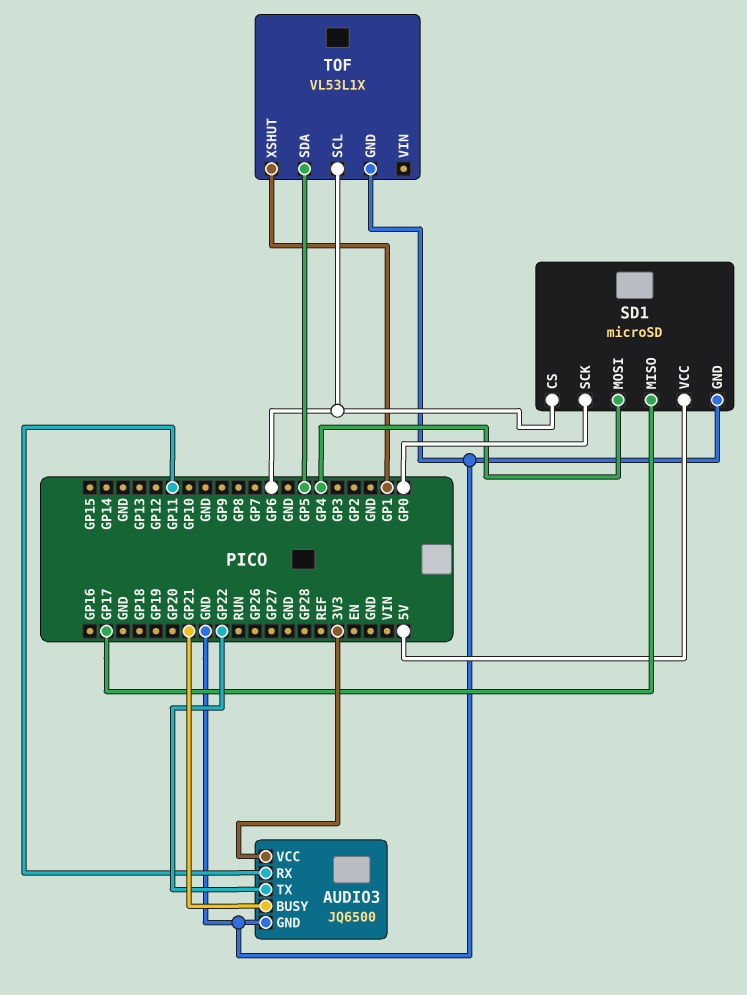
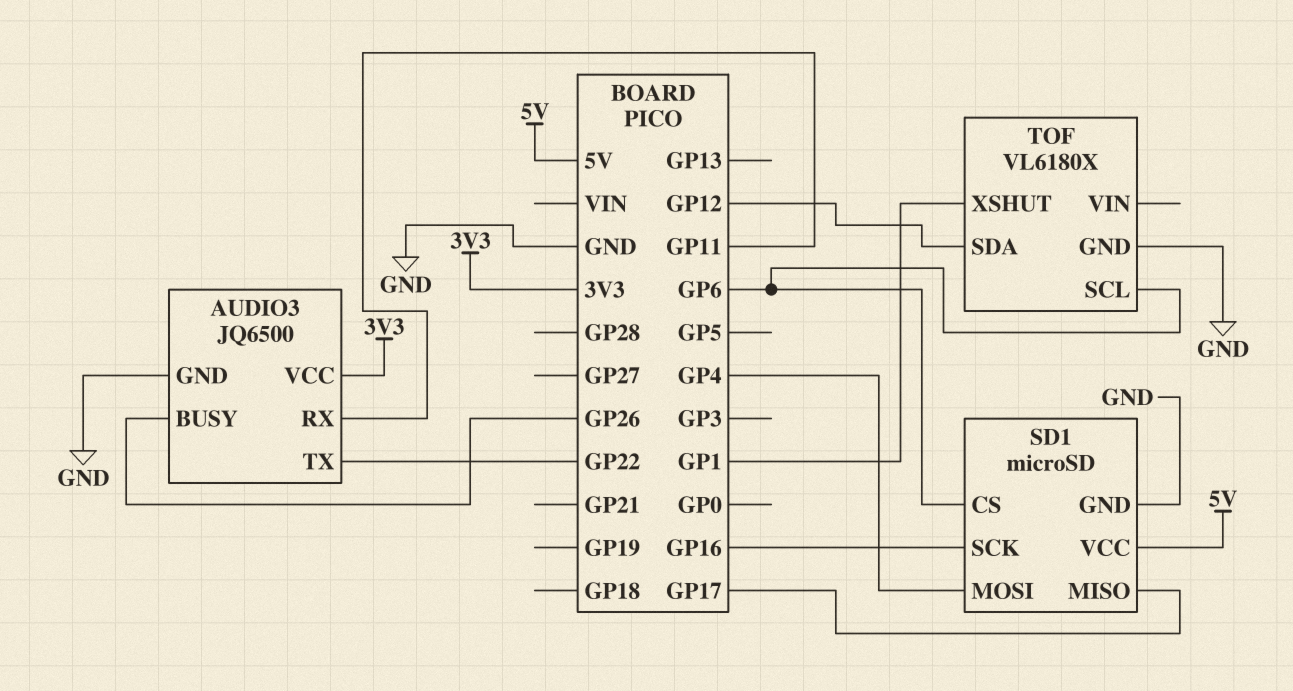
AUDIO3 pin BUSY: GP21 -> GP26
SD1 pin SCK: GP0 -> GP16
TOF: VL53L1X -> VL6180X
TOF pin SDA: GP5 -> GP12

